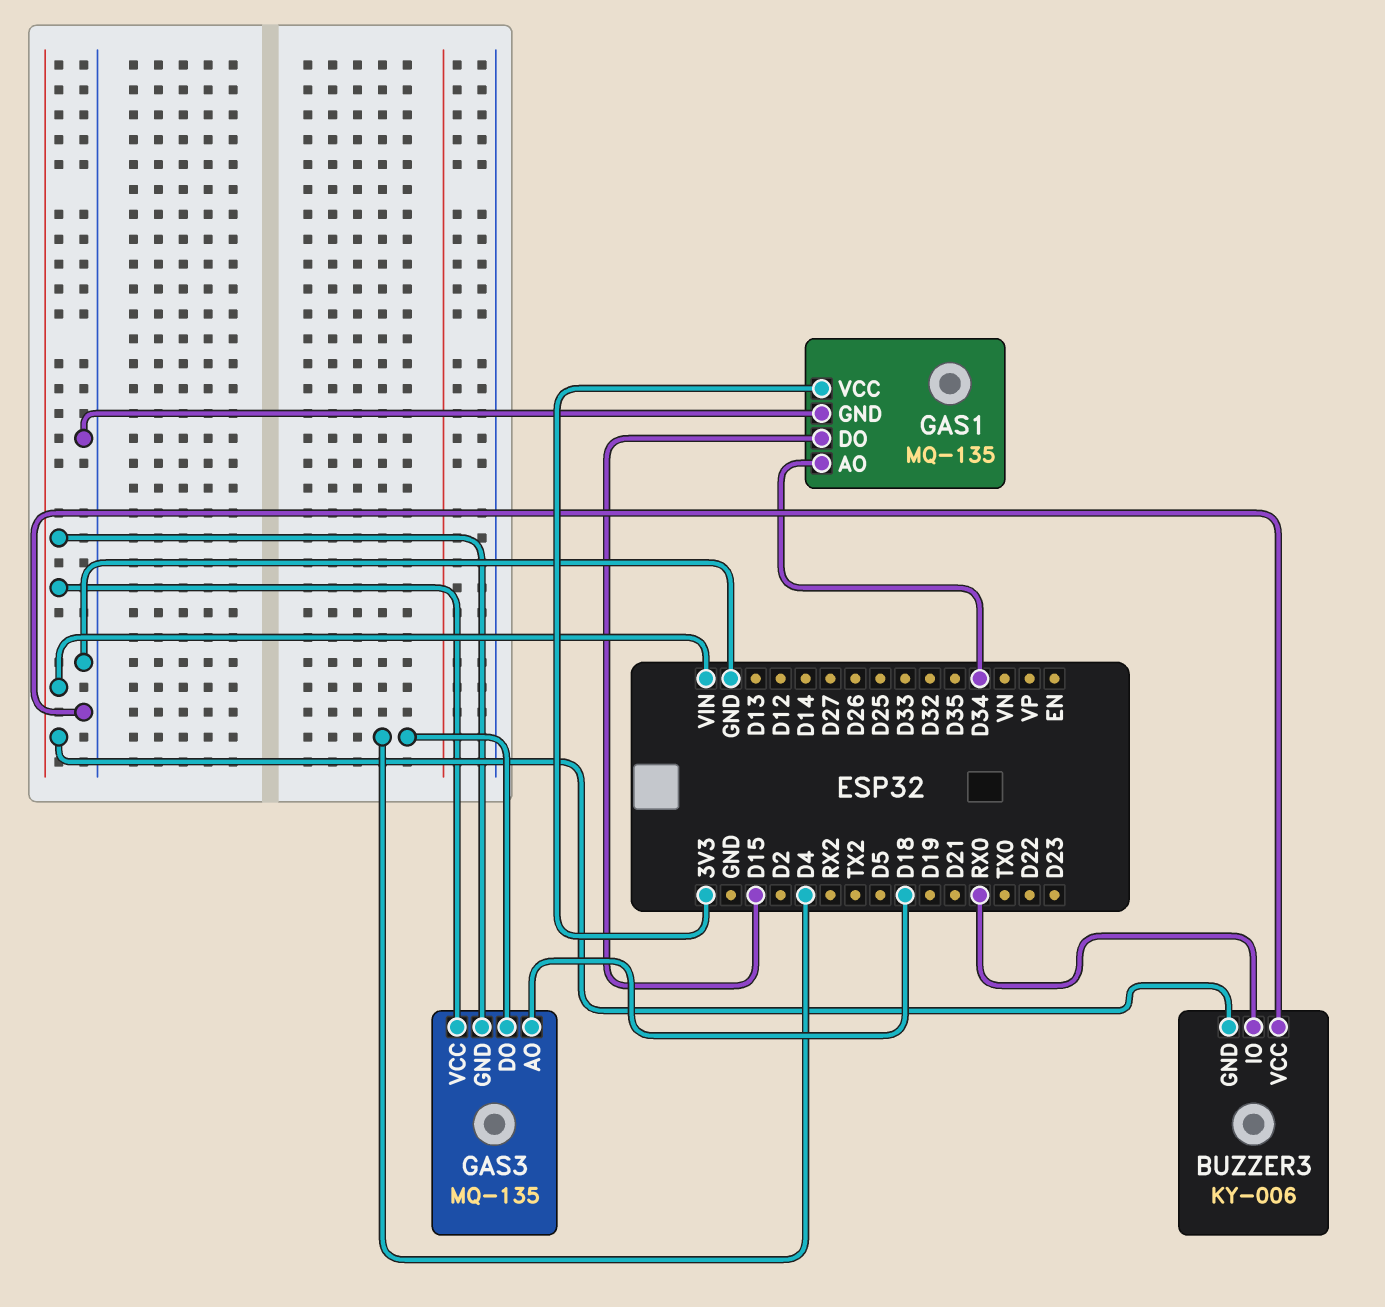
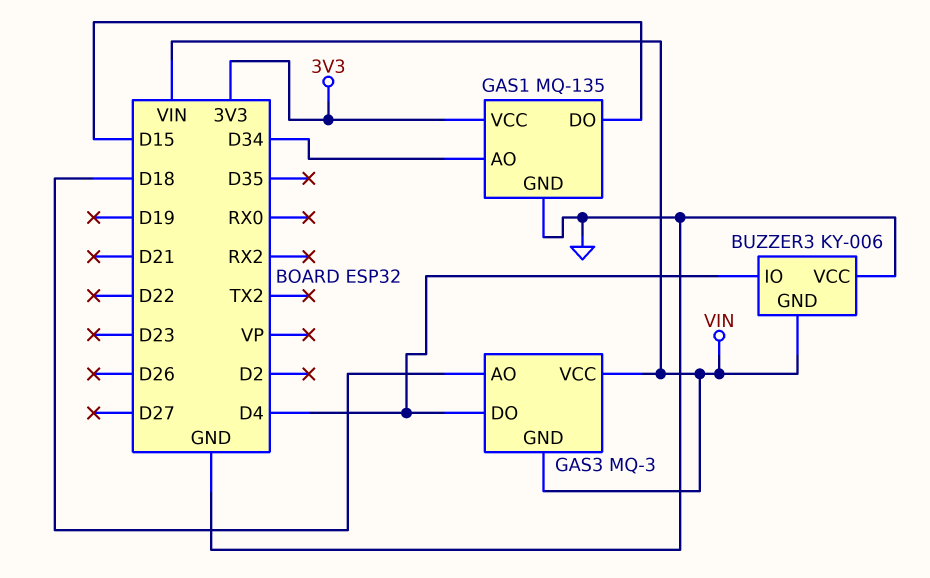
BUZZER3 pin IO: RX0 -> D4
GAS3: MQ-135 -> MQ-3

